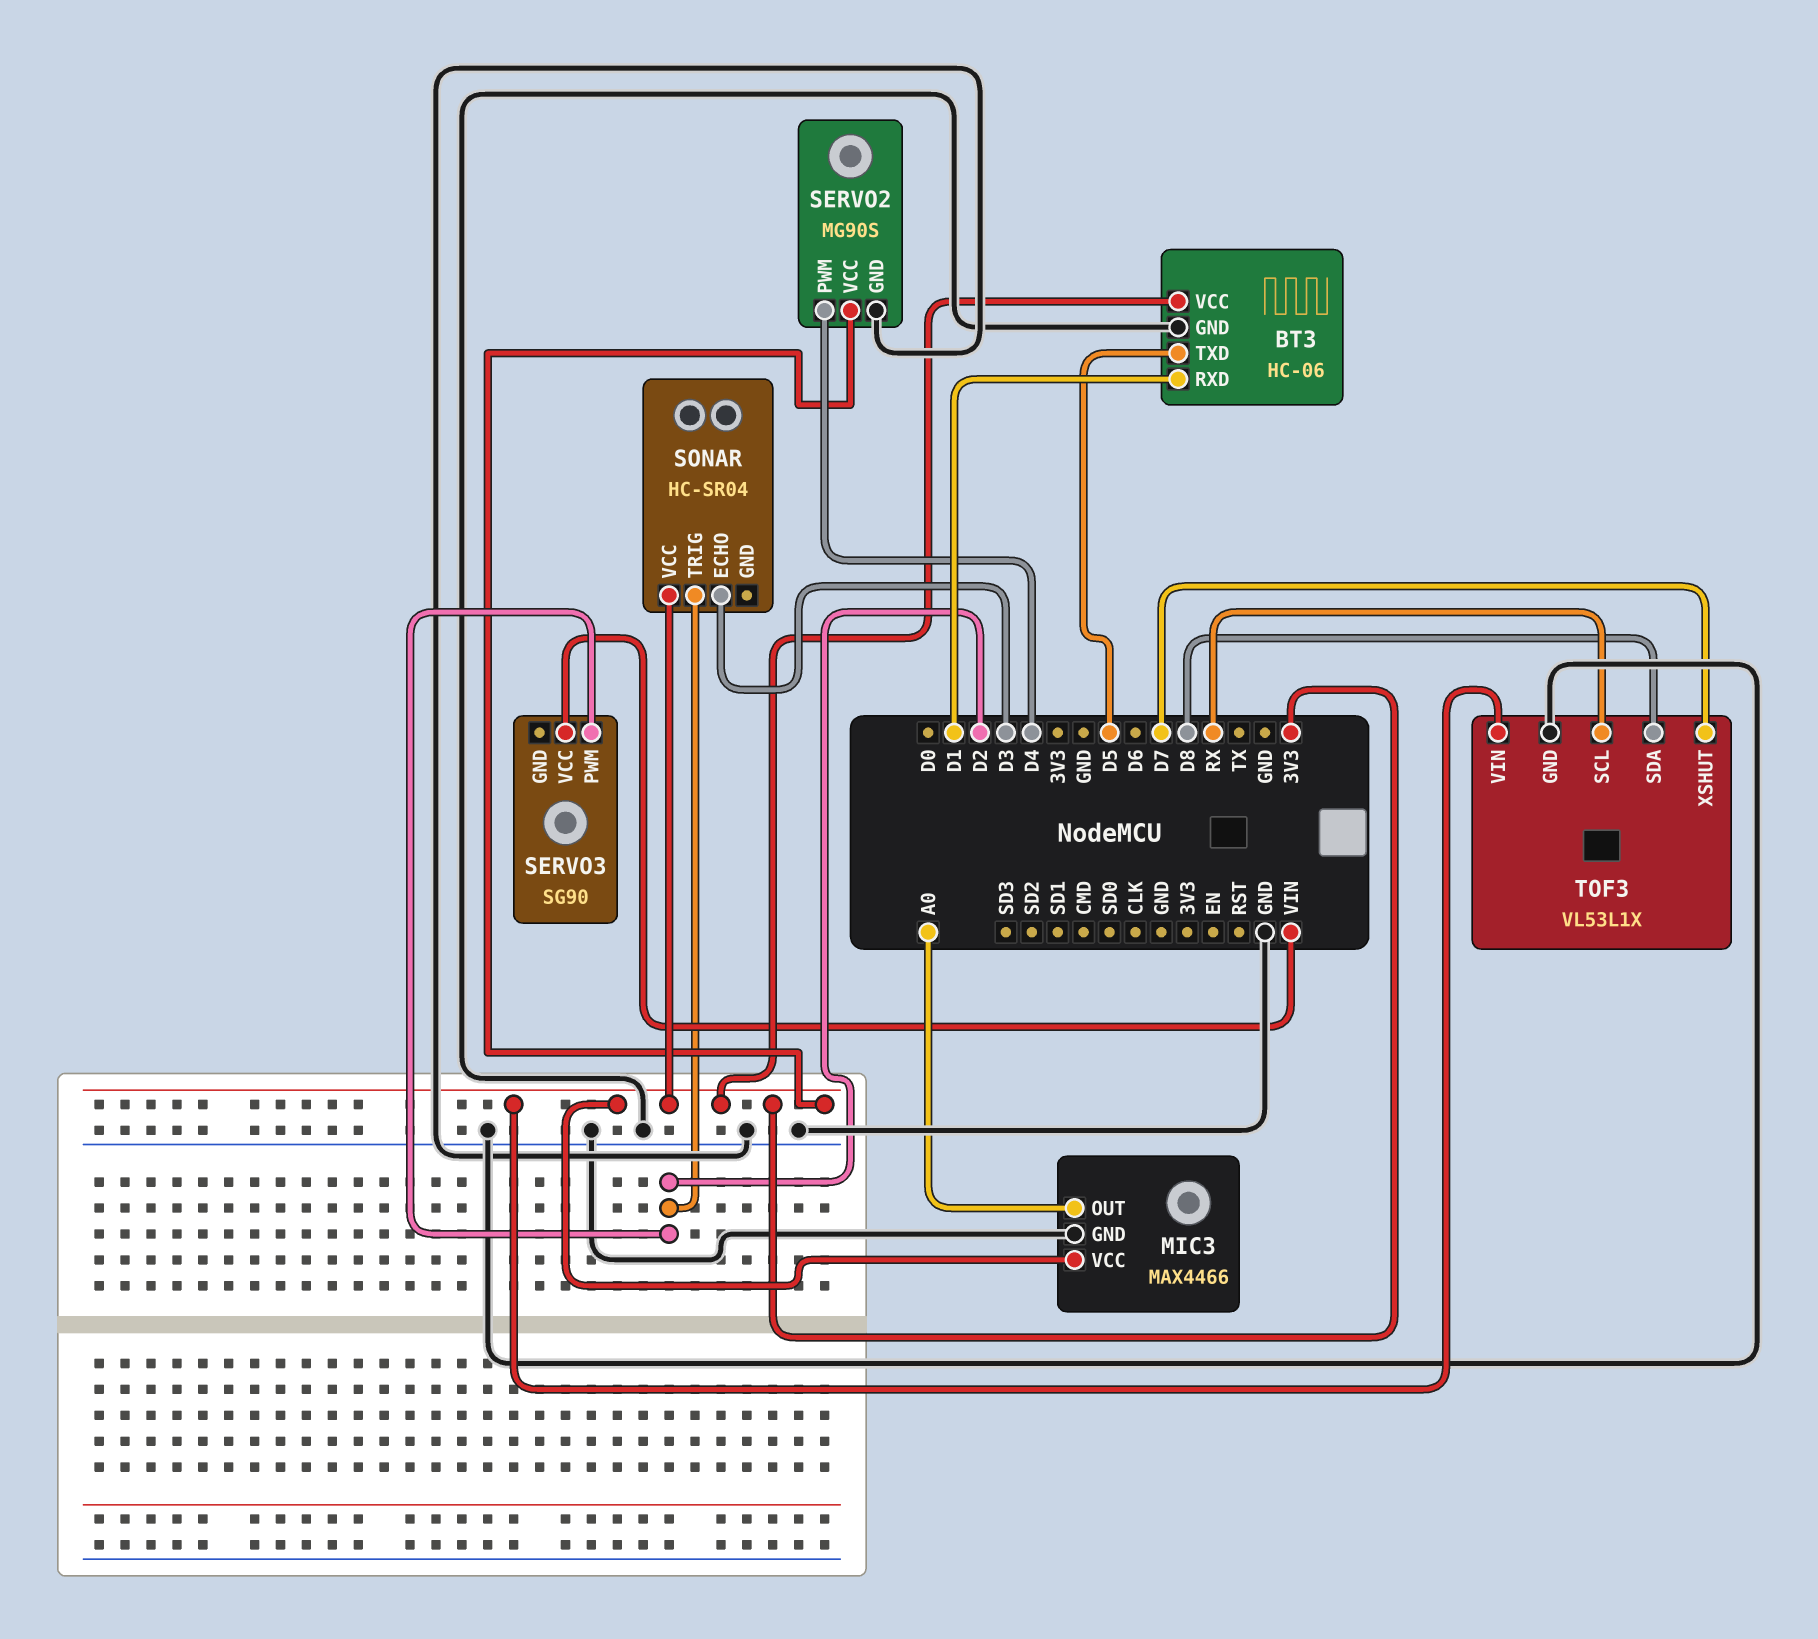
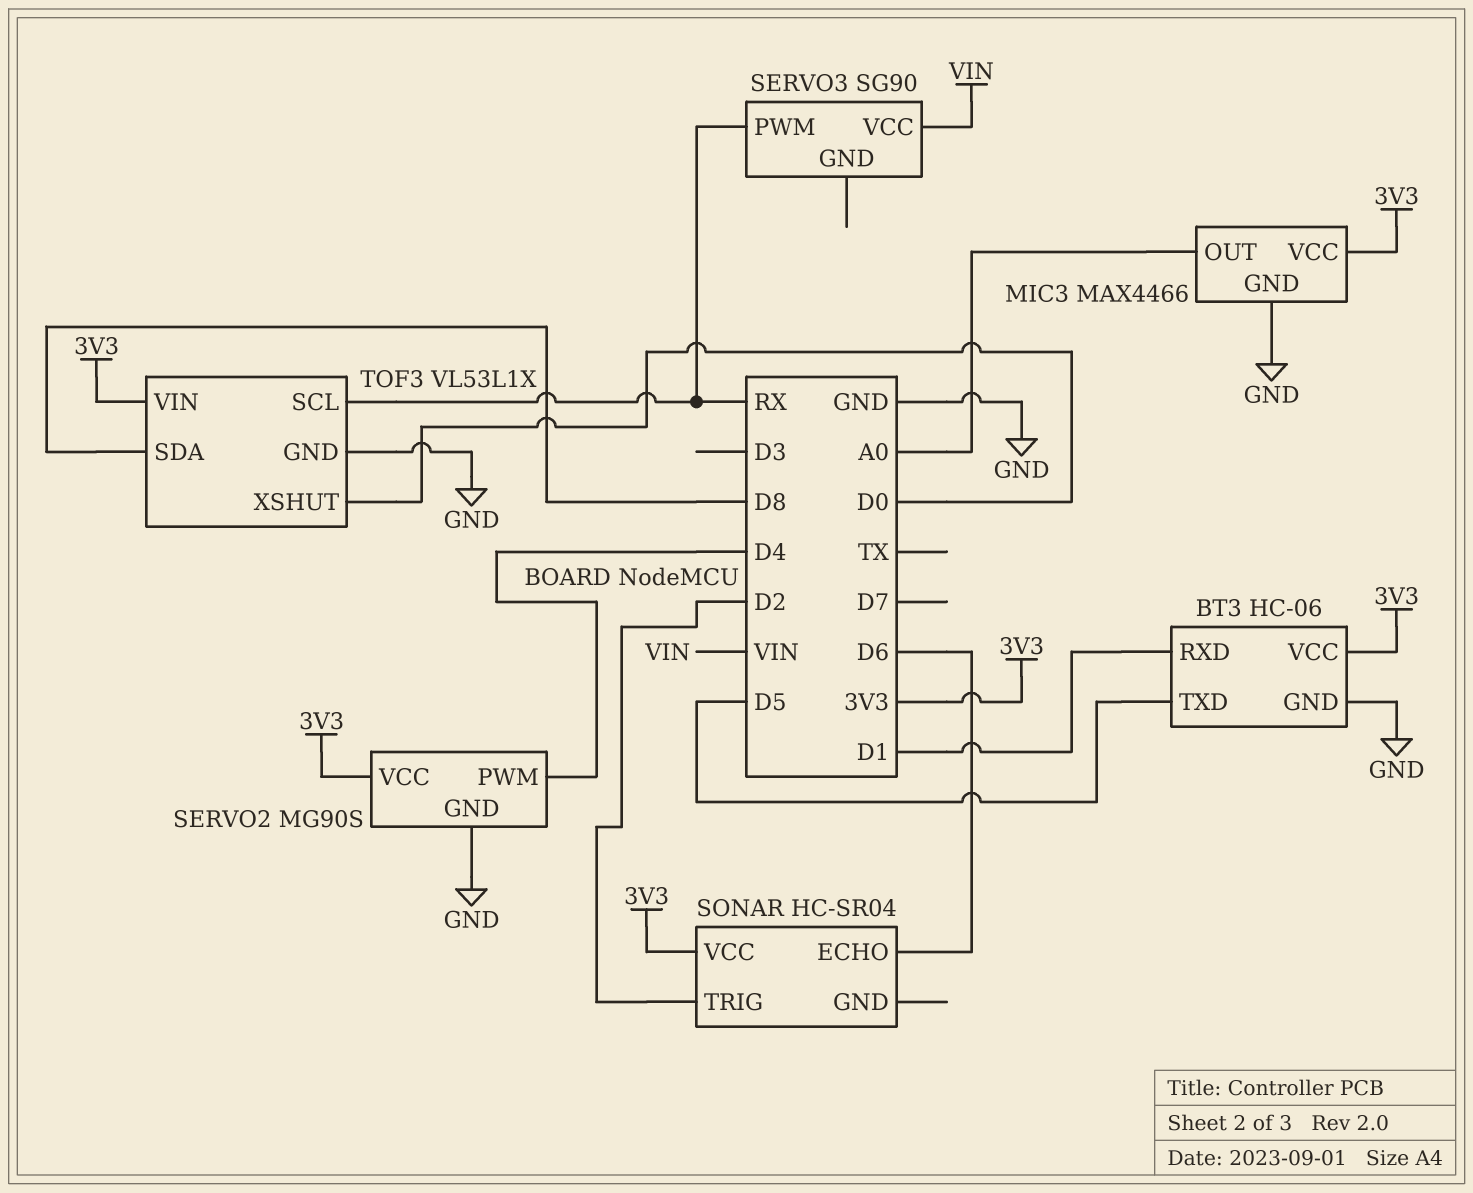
SERVO3 pin PWM: D2 -> RX
SONAR pin ECHO: D3 -> D6
TOF3 pin XSHUT: D7 -> D0

